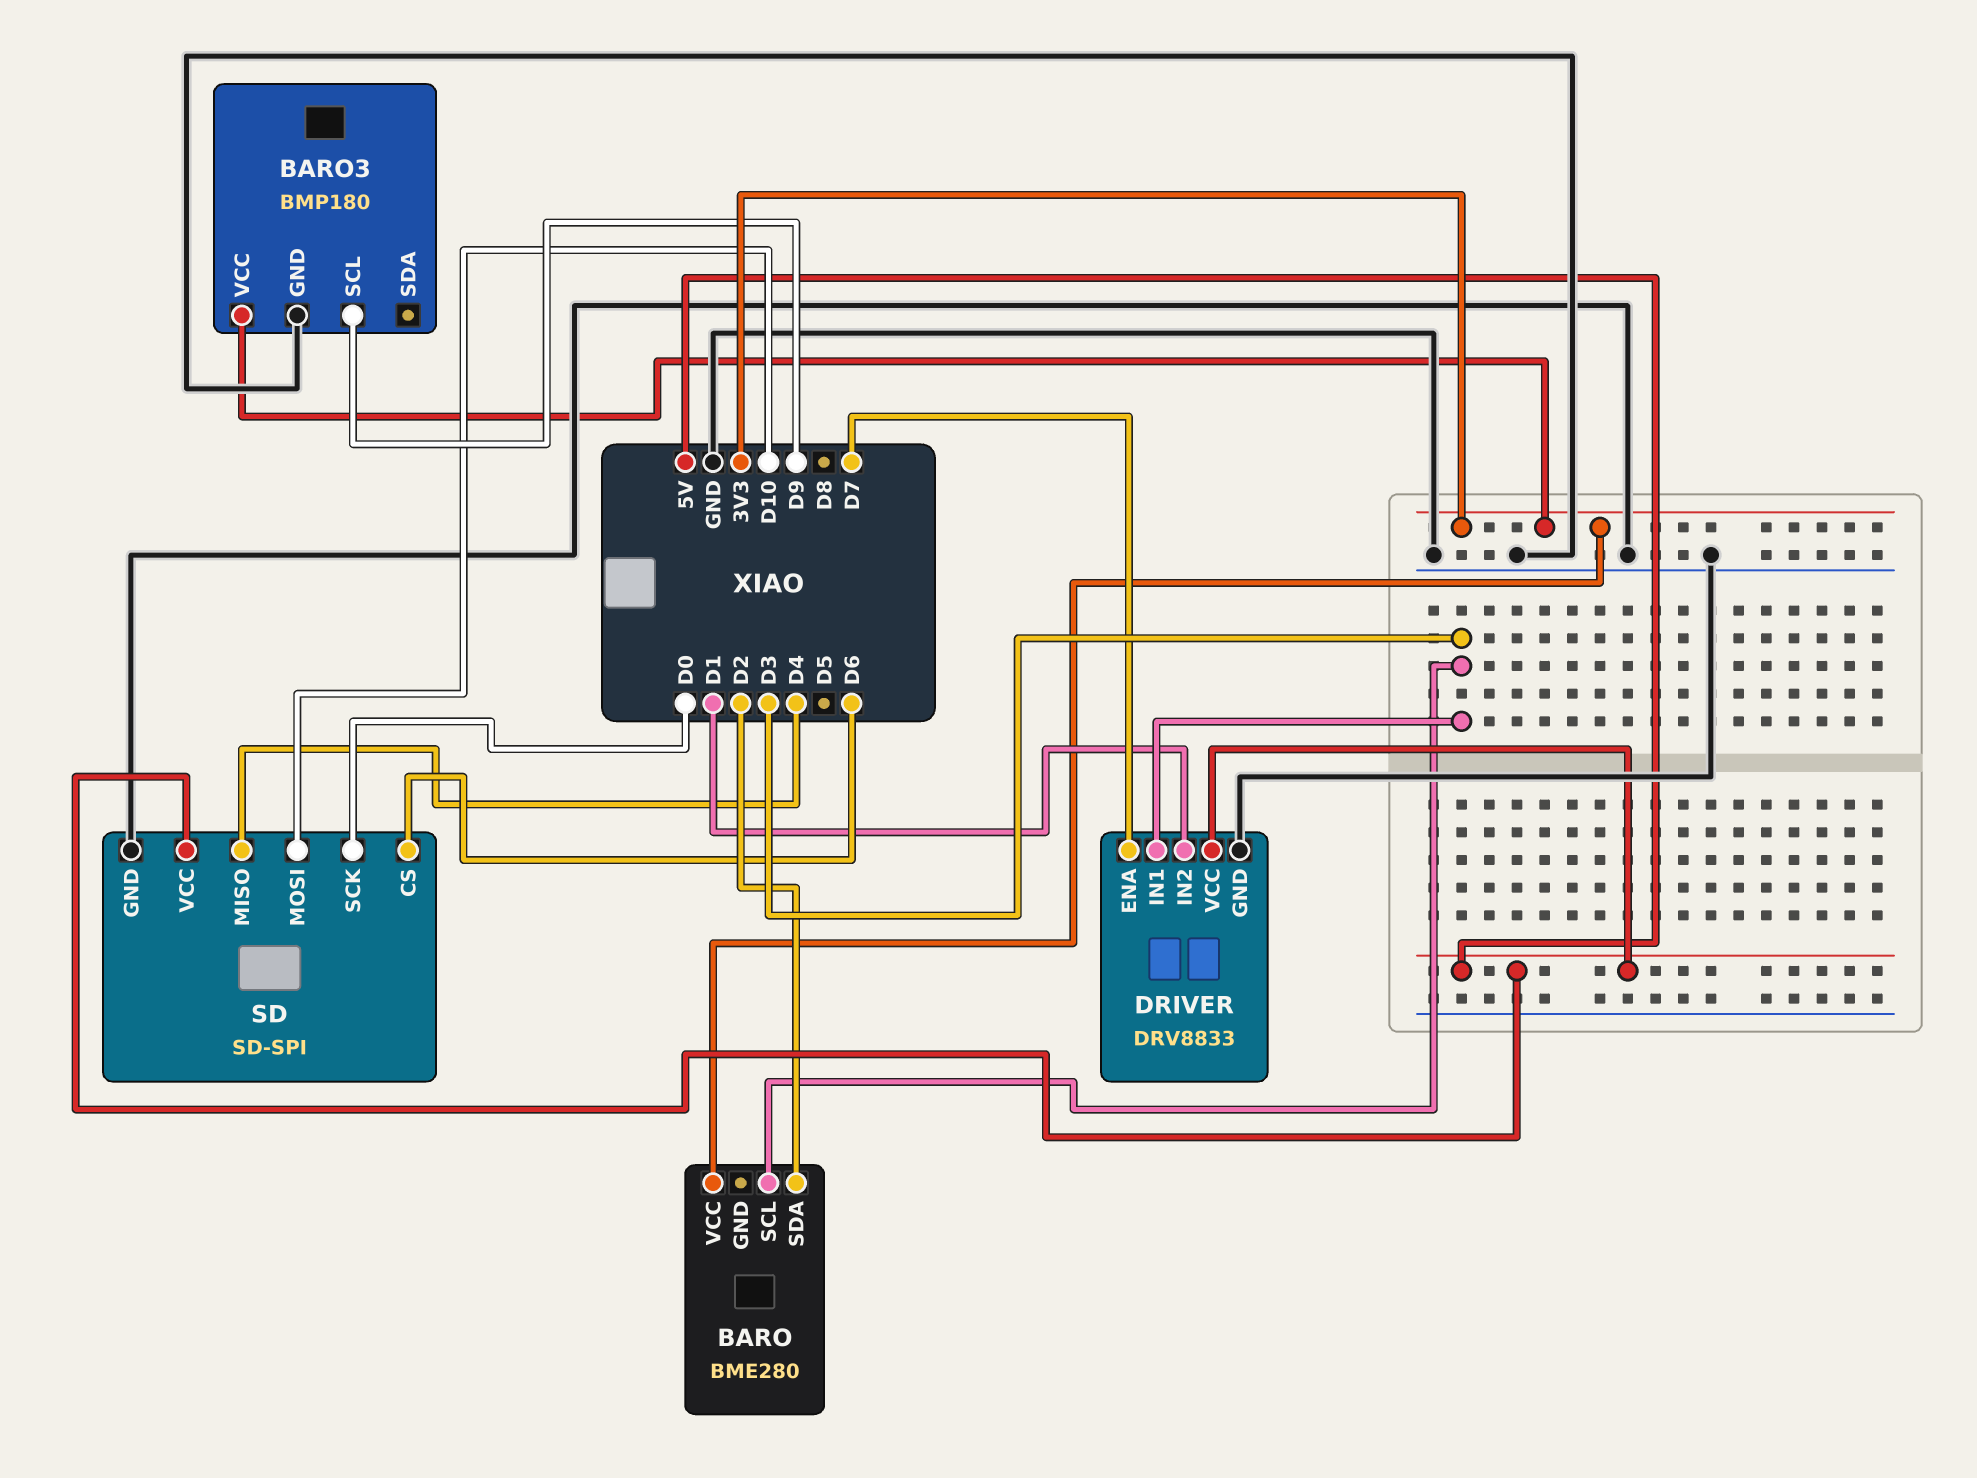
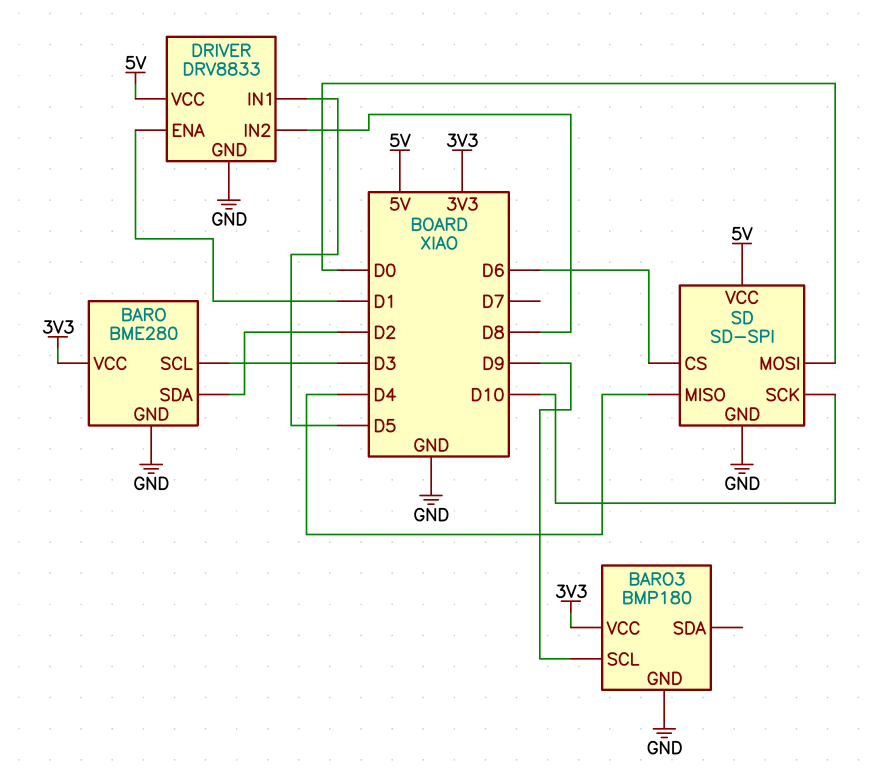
BARO pin GND: none -> GND
DRIVER pin ENA: D7 -> D1
DRIVER pin IN1: D3 -> D5
DRIVER pin IN2: D1 -> D8
SD pin MOSI: D10 -> D0
SD pin SCK: D0 -> D10

